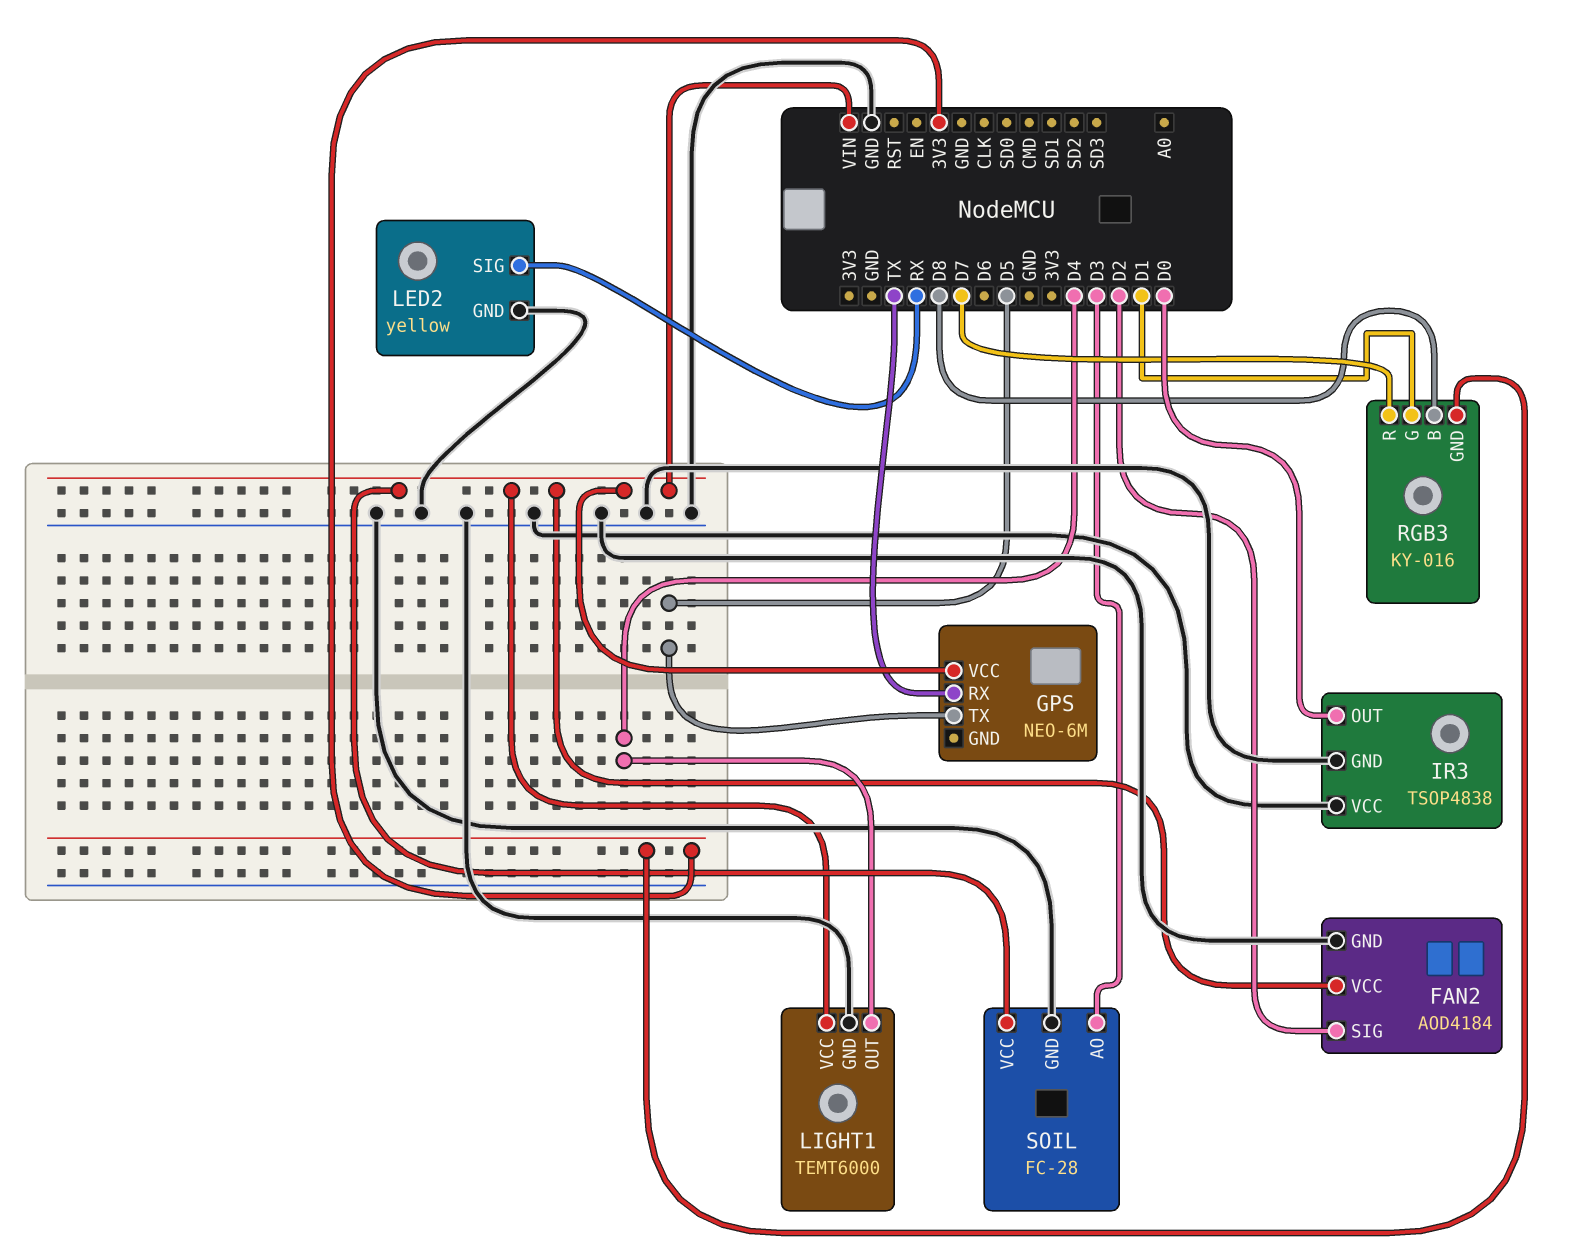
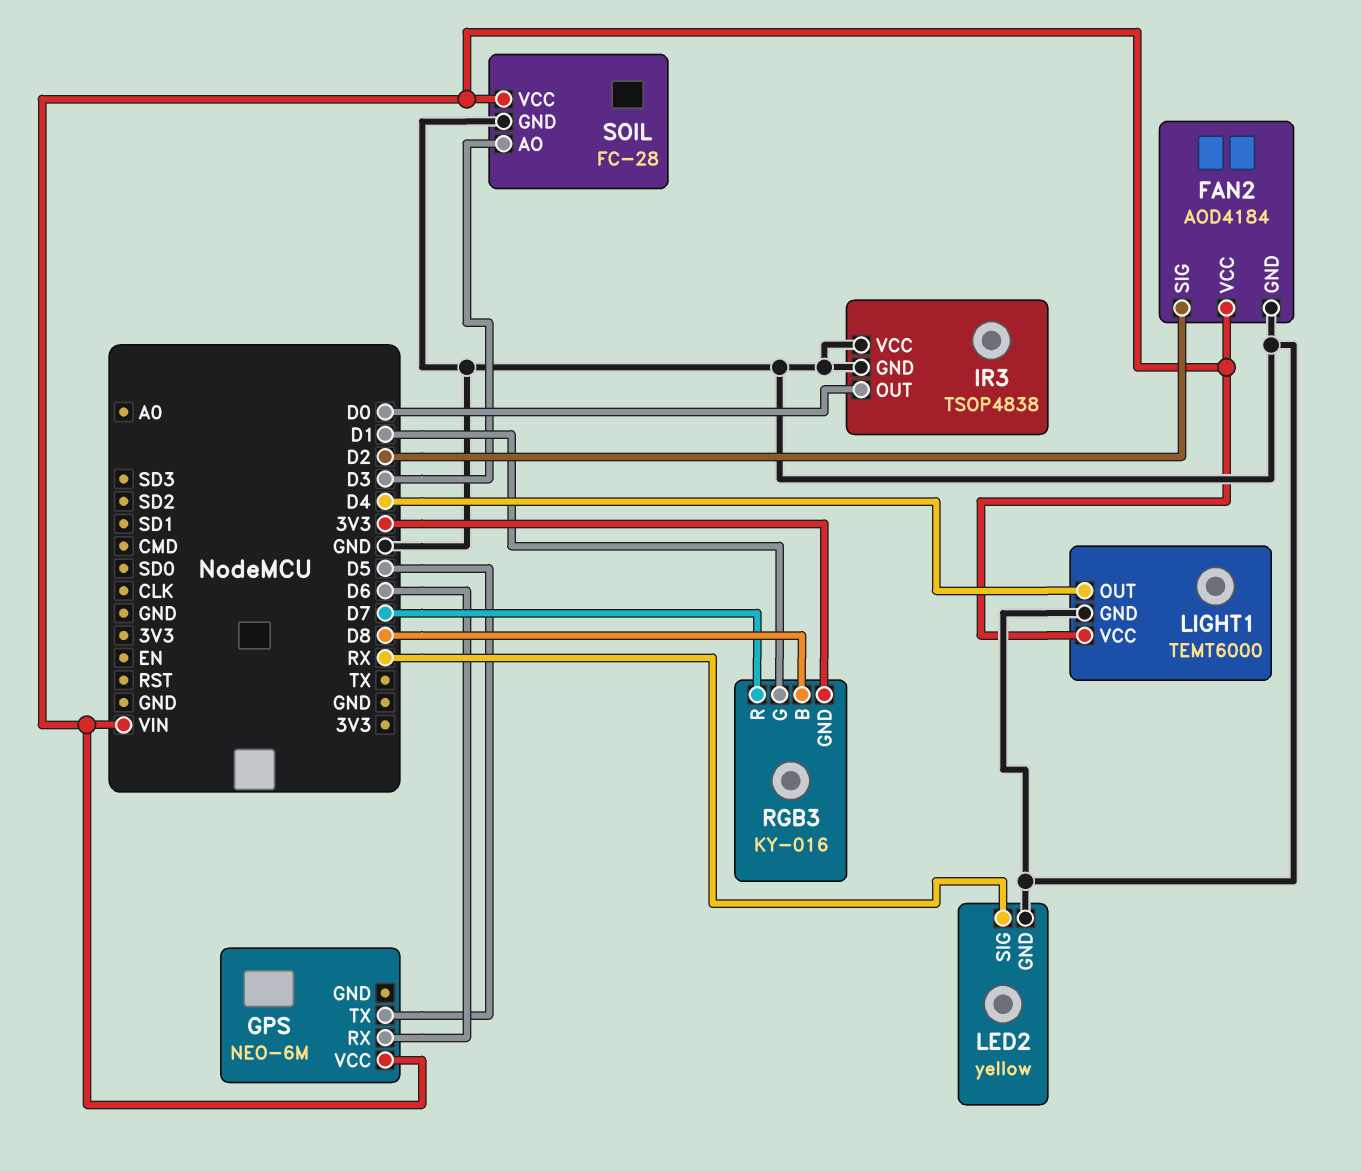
GPS pin RX: TX -> D6

